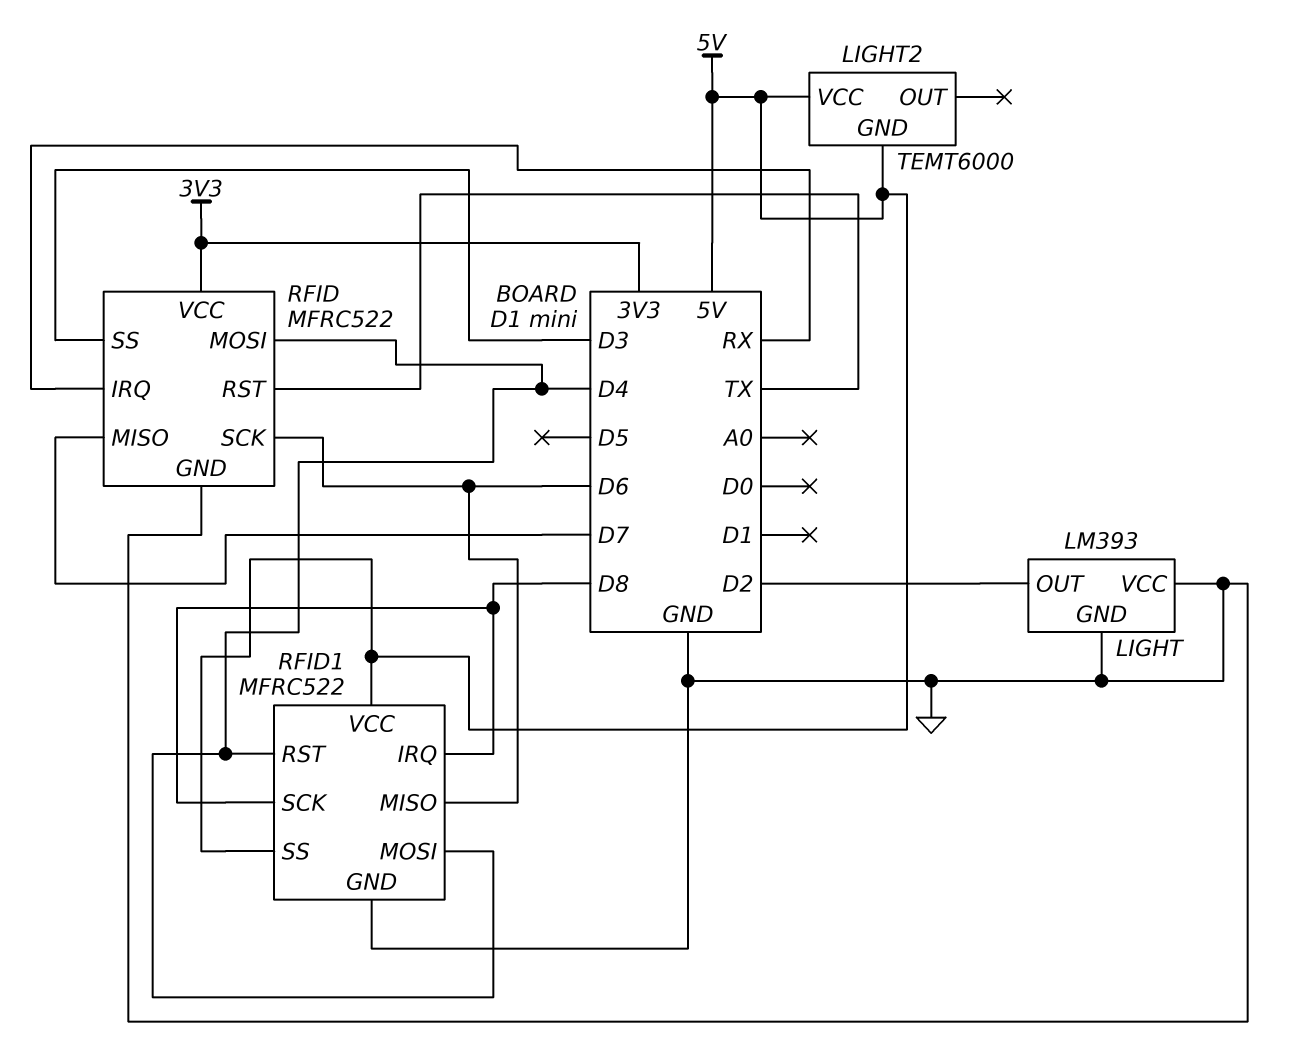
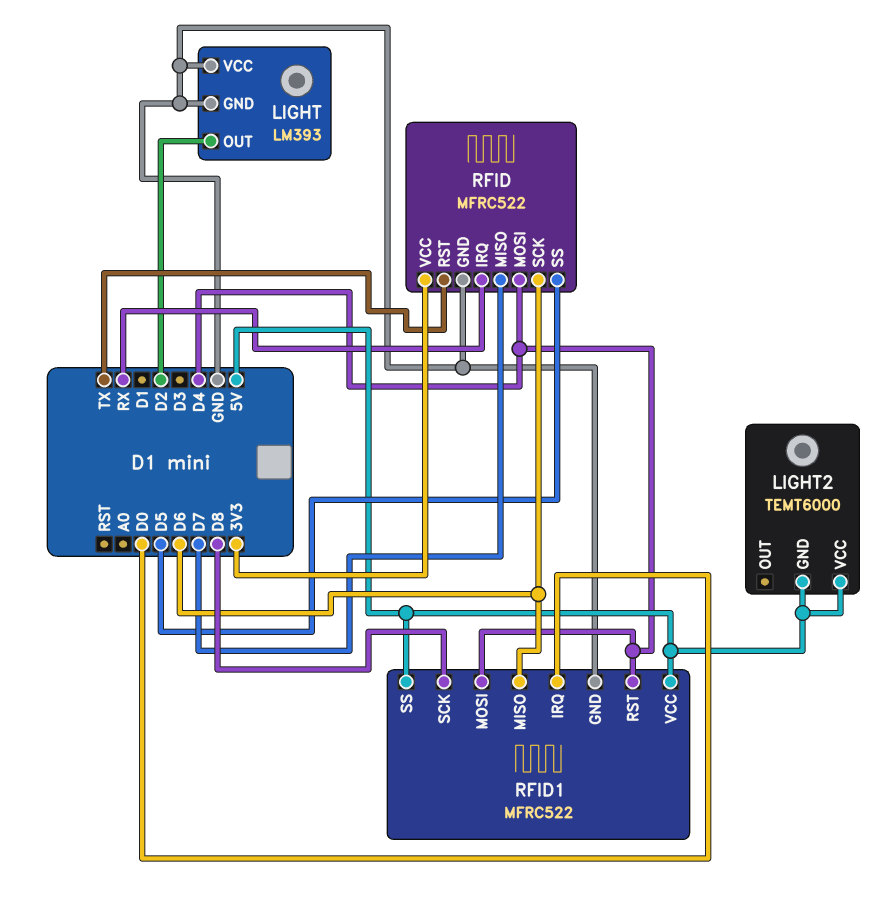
RFID pin SS: D3 -> D5
RFID1 pin IRQ: D8 -> D0

